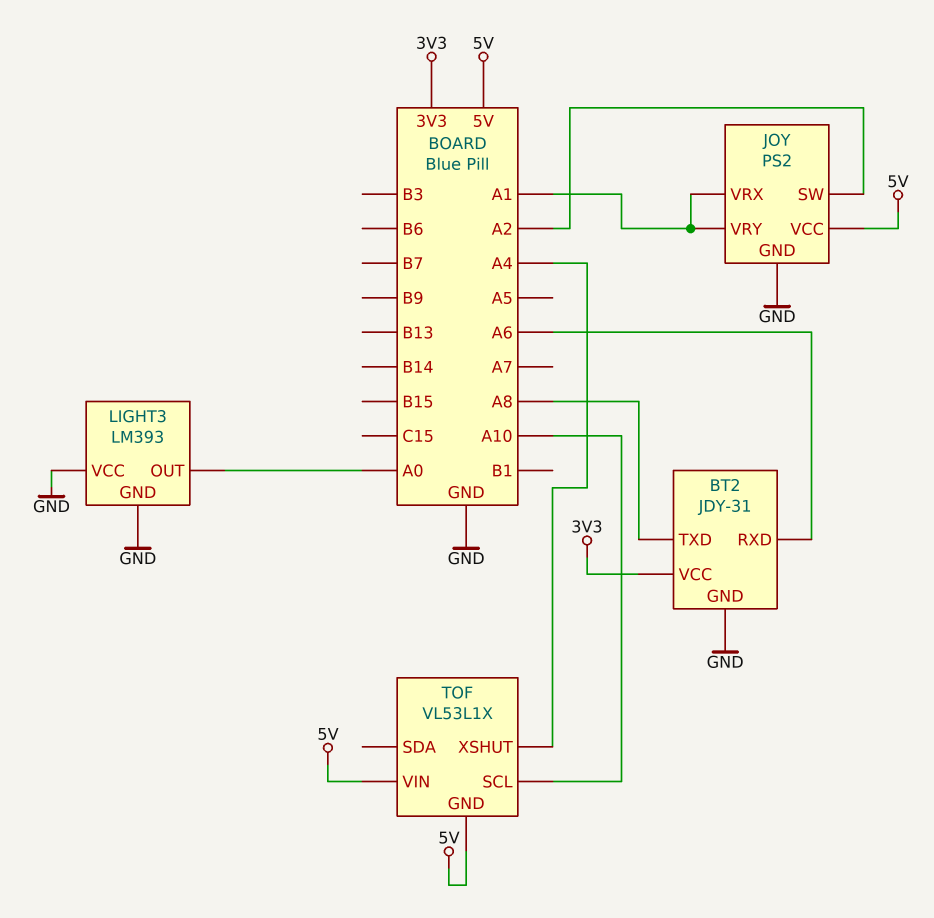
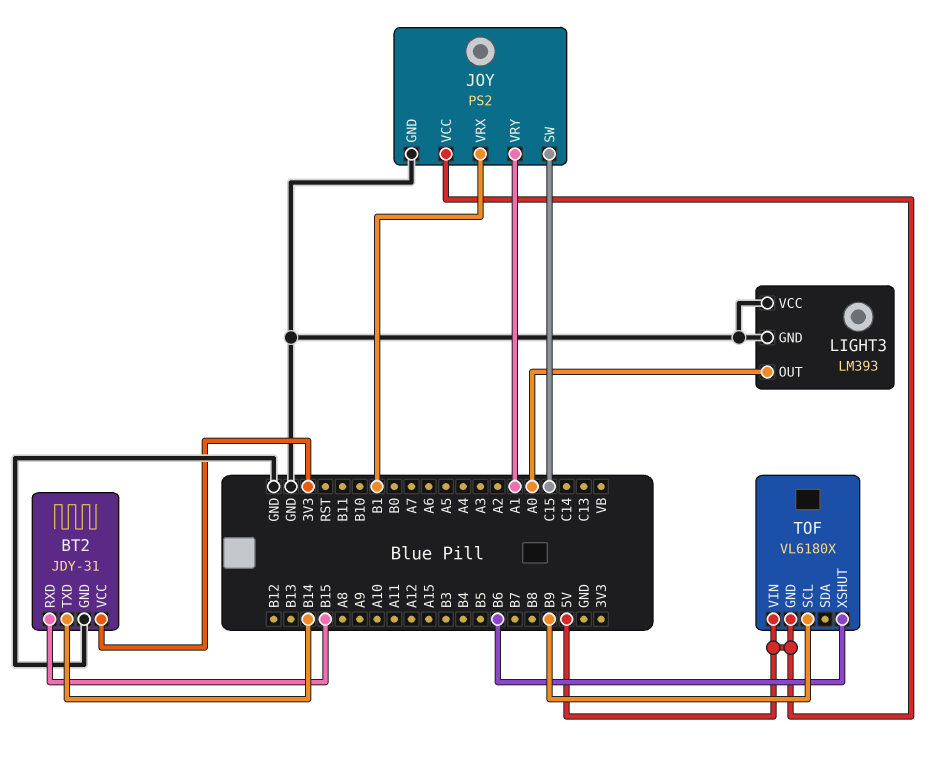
BT2 pin RXD: A6 -> B15
BT2 pin TXD: A8 -> B14
JOY pin SW: A2 -> C15
JOY pin VRX: A1 -> B1
TOF: VL53L1X -> VL6180X
TOF pin SCL: A10 -> B9
TOF pin XSHUT: A4 -> B6

